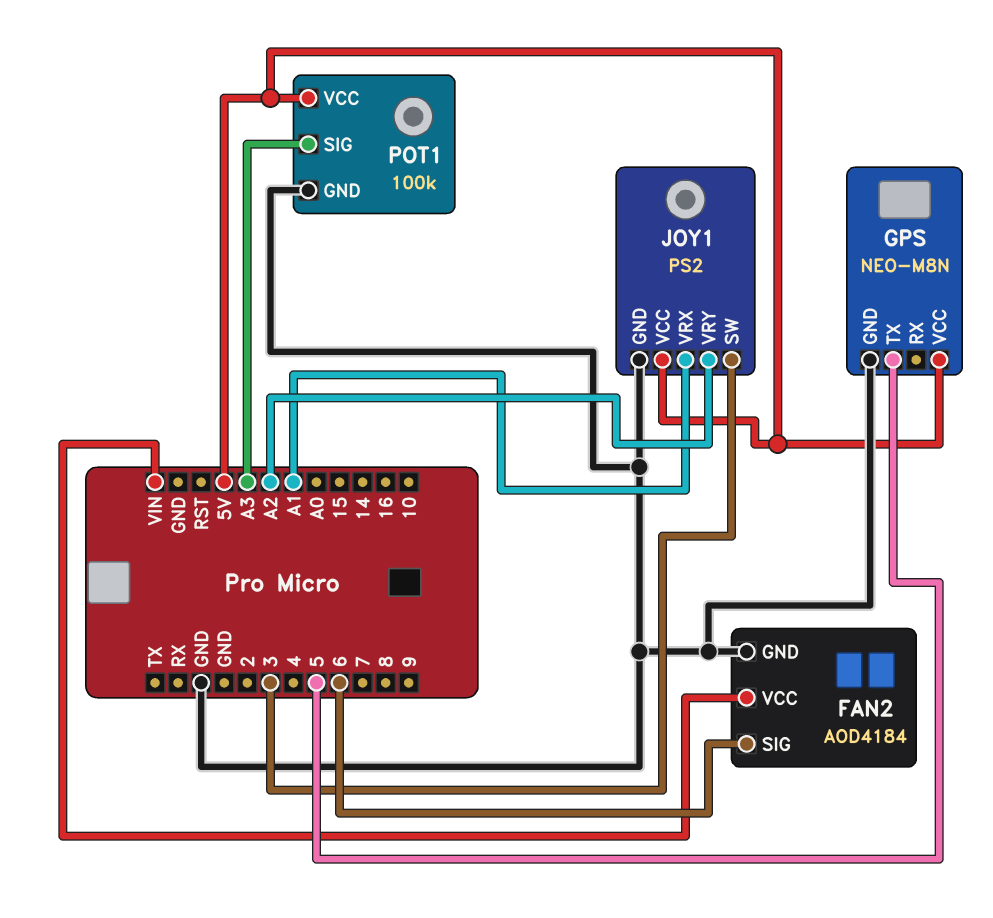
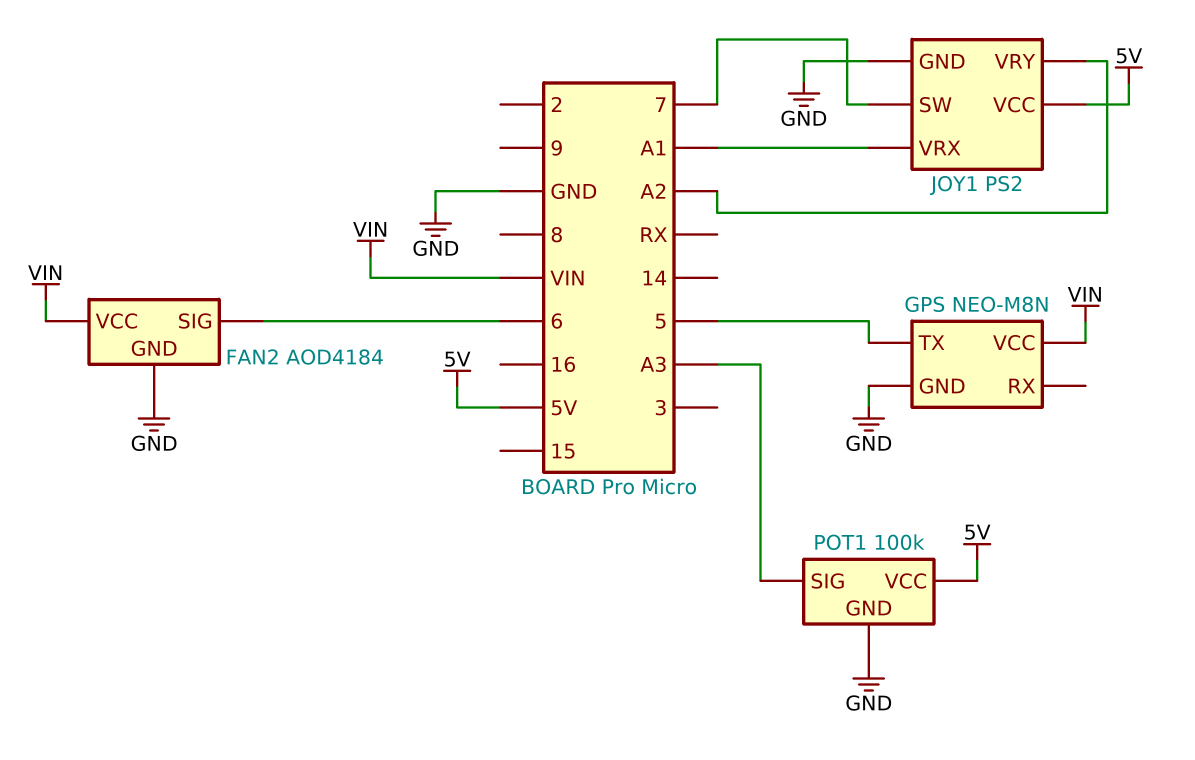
GPS pin VCC: 5V -> VIN
JOY1 pin SW: 3 -> 7

